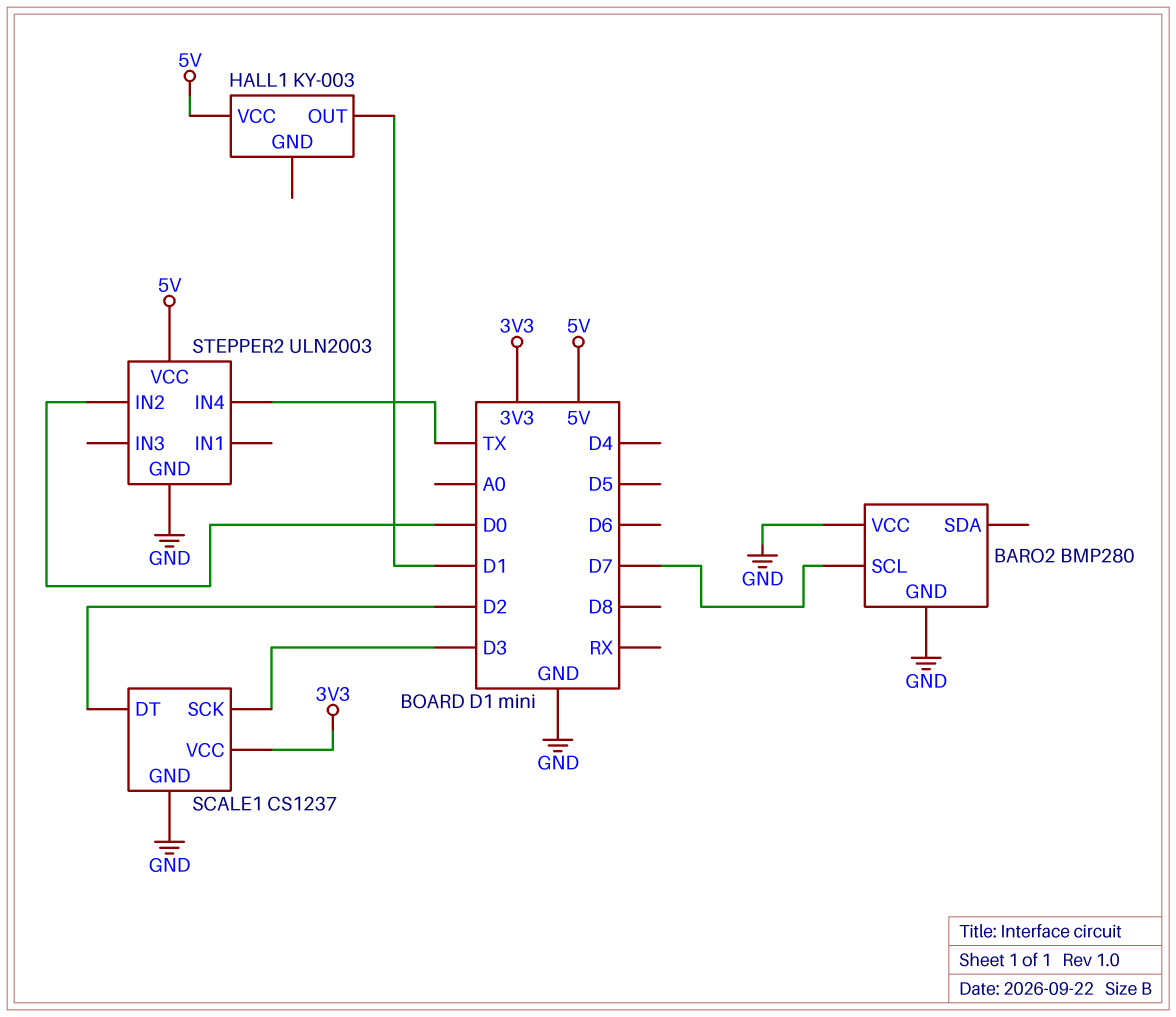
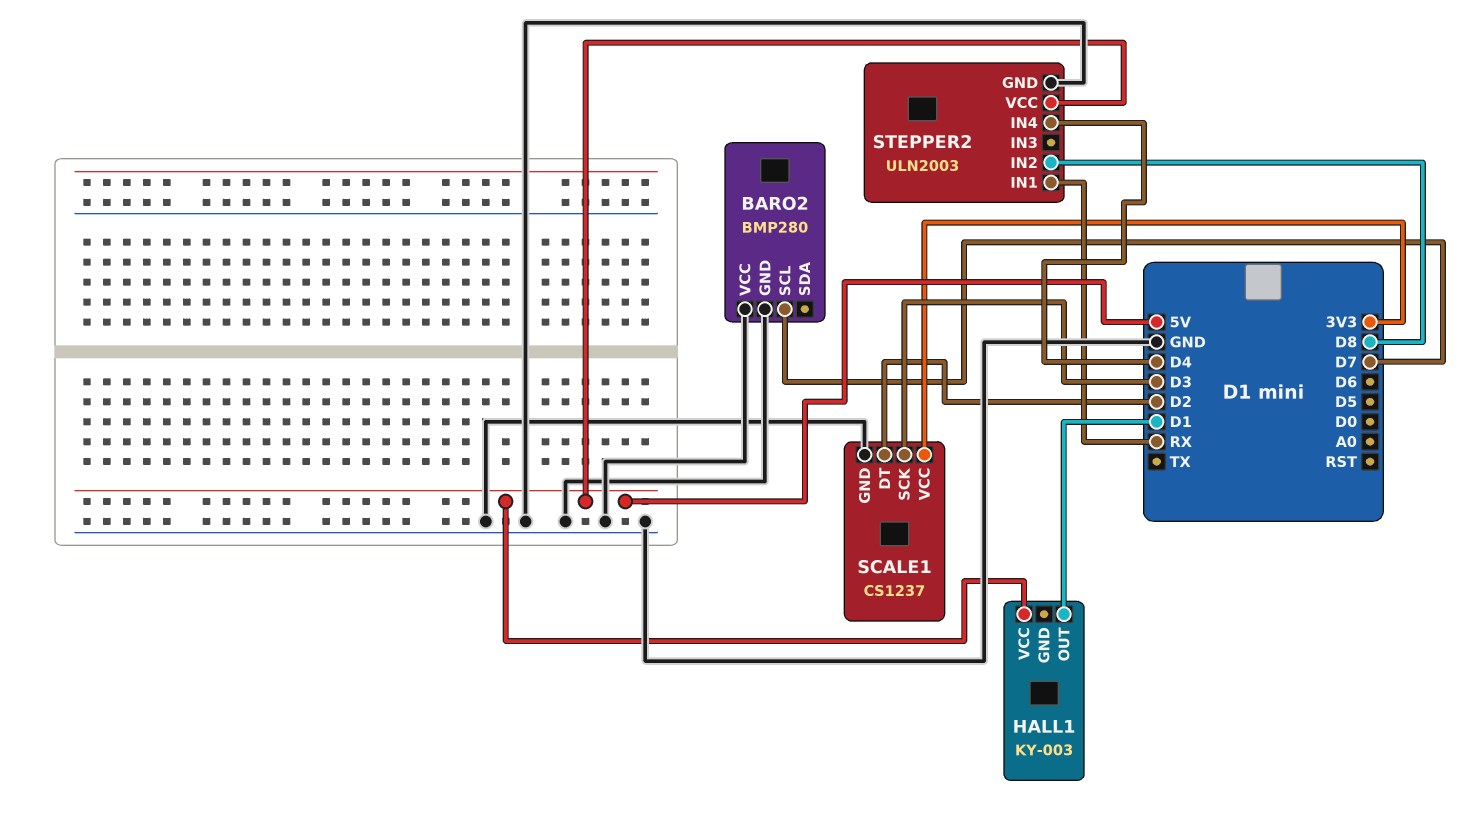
STEPPER2 pin IN1: none -> RX
STEPPER2 pin IN2: D0 -> D8
STEPPER2 pin IN4: TX -> D4

